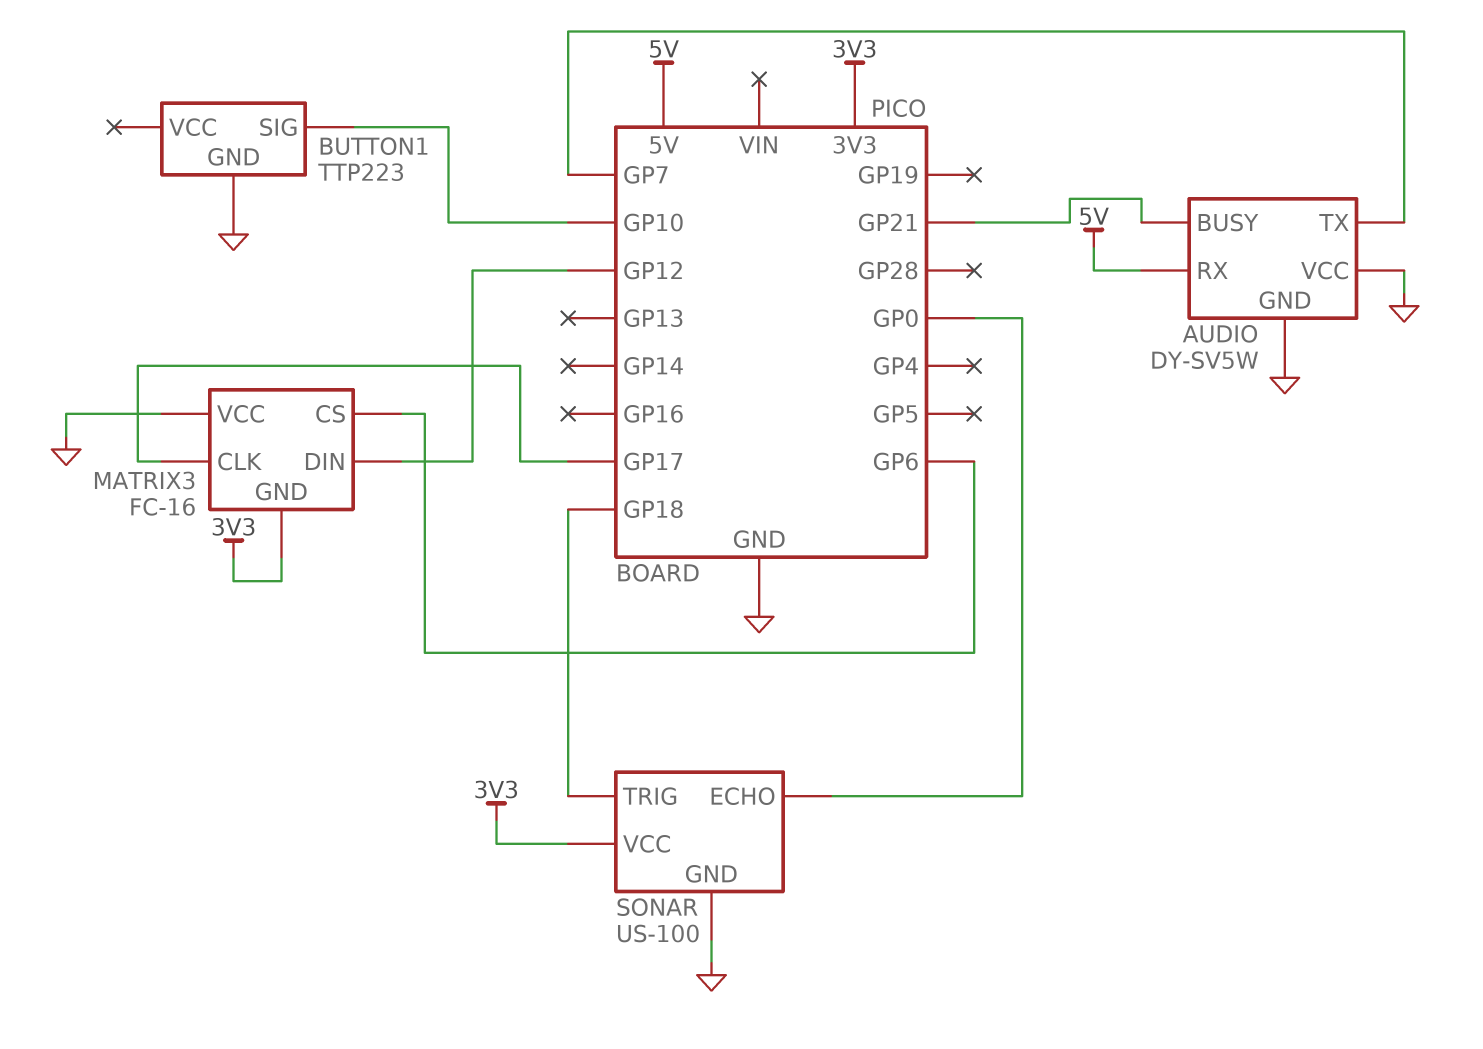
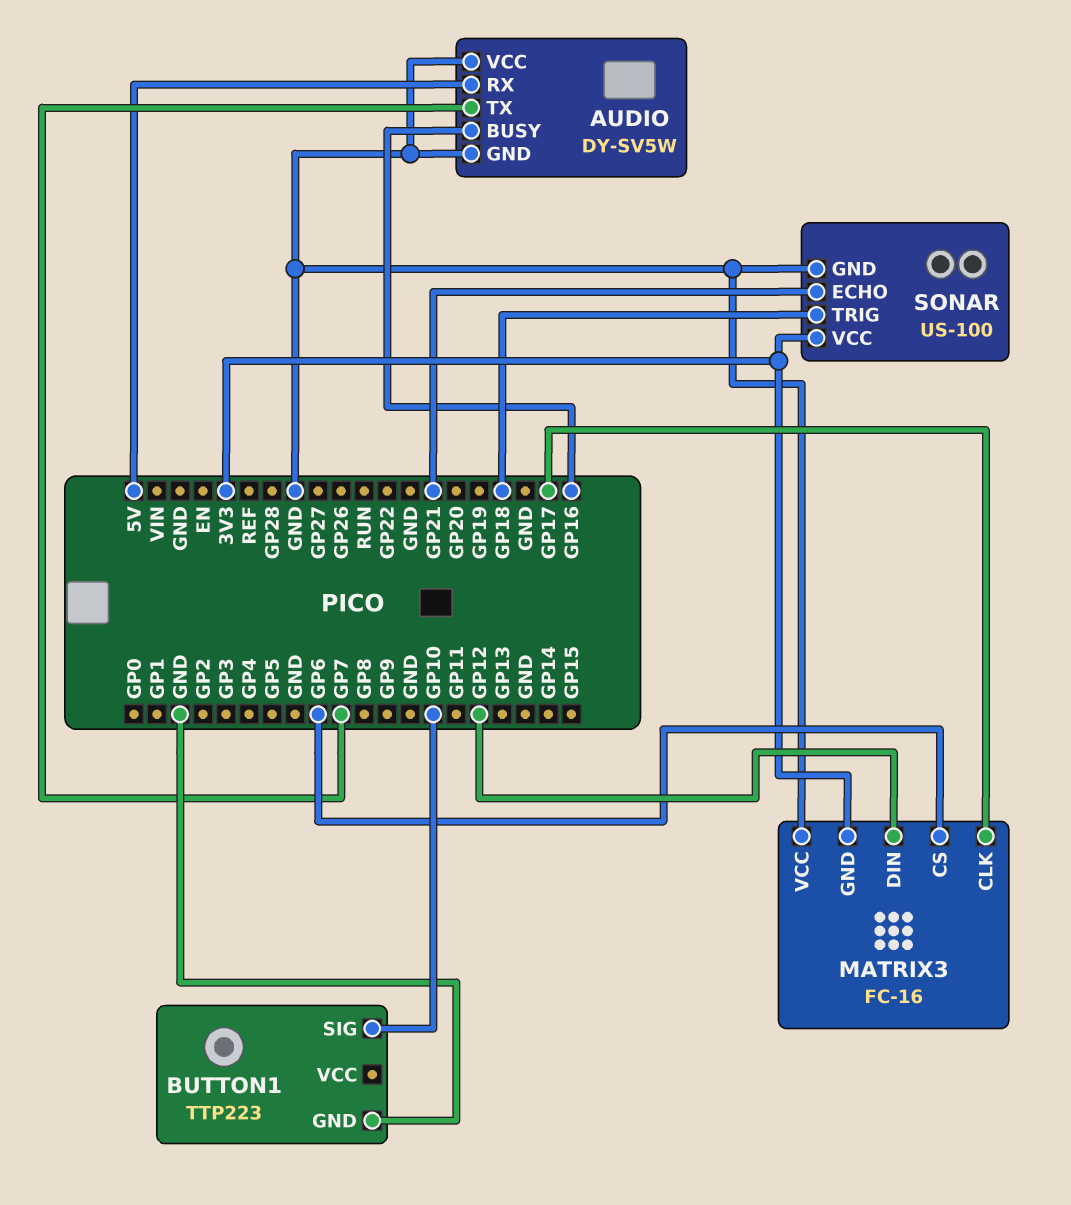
AUDIO pin BUSY: GP21 -> GP16
SONAR pin ECHO: GP0 -> GP21

